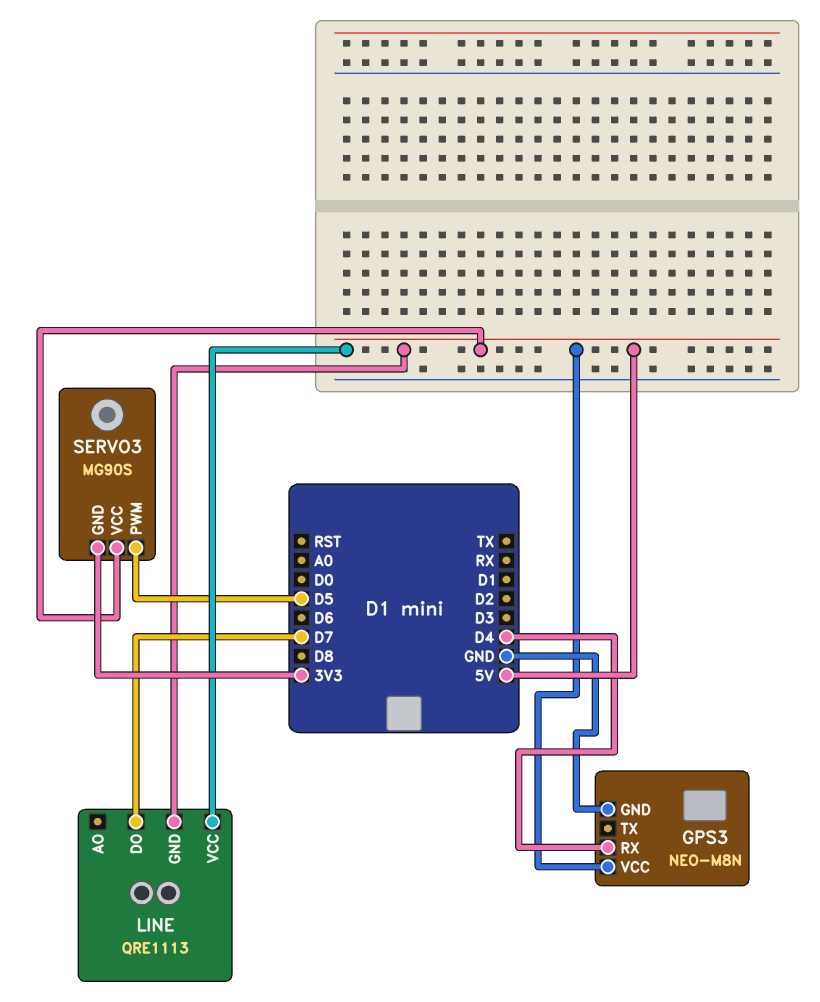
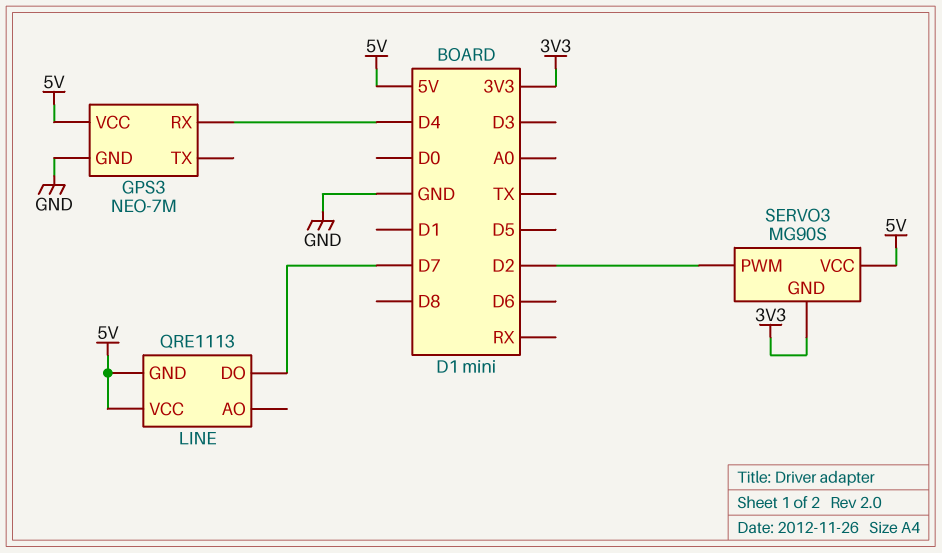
GPS3: NEO-M8N -> NEO-7M
SERVO3 pin PWM: D5 -> D2

